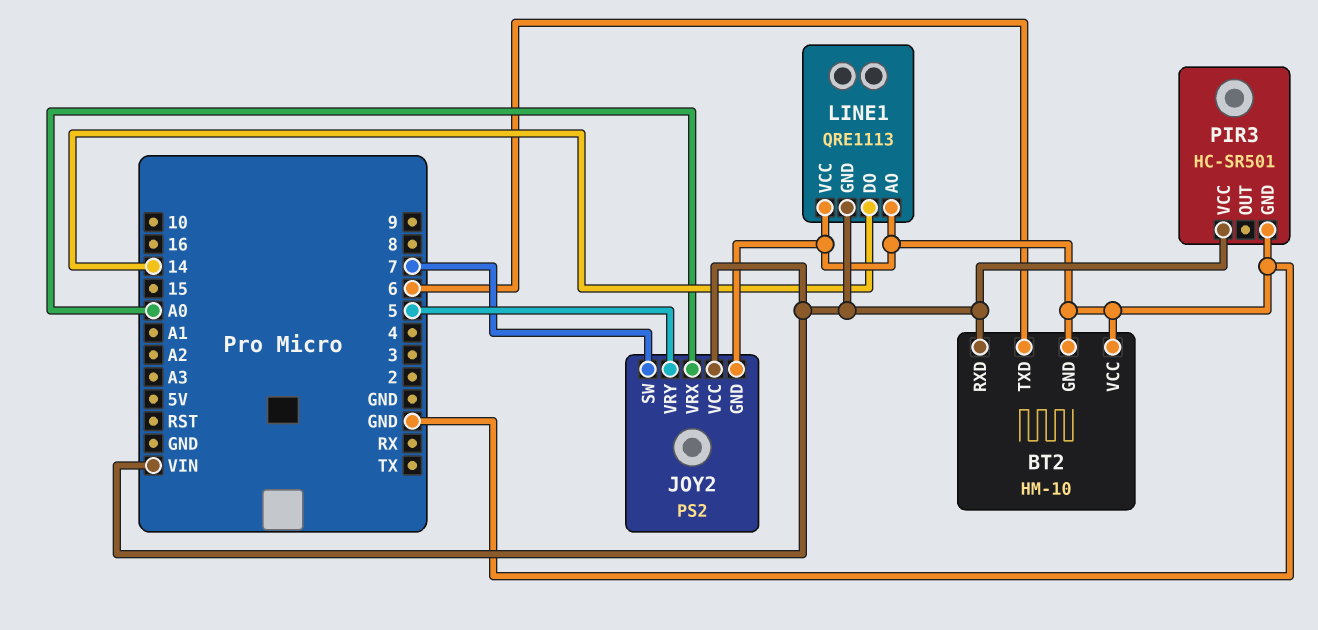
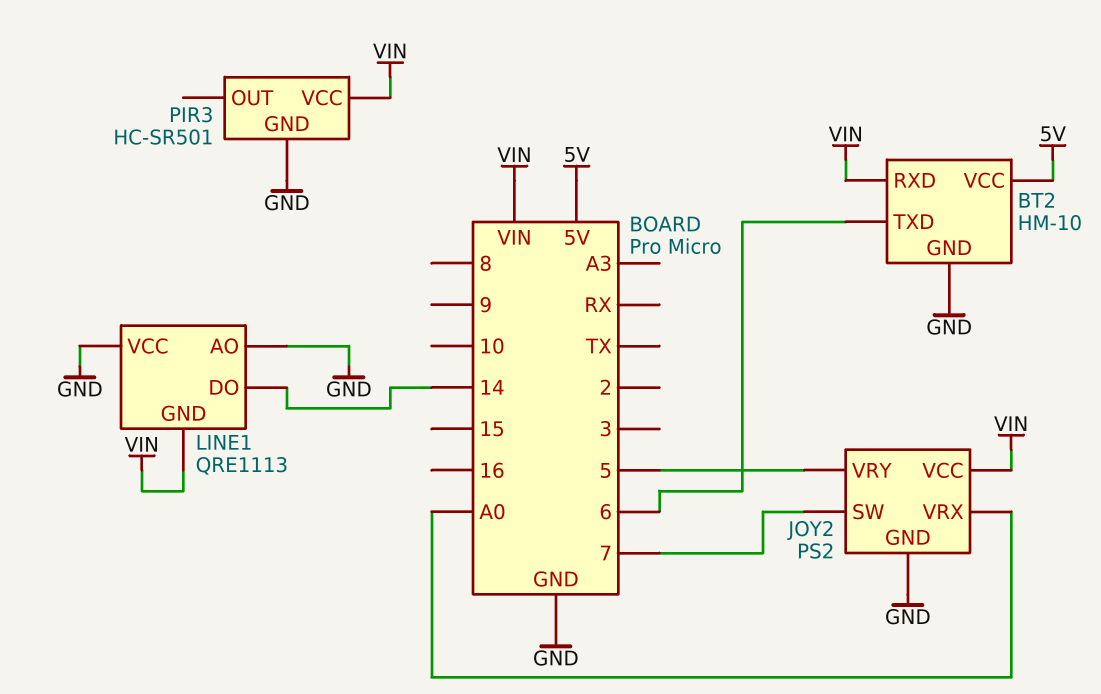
BT2 pin VCC: GND -> 5V

